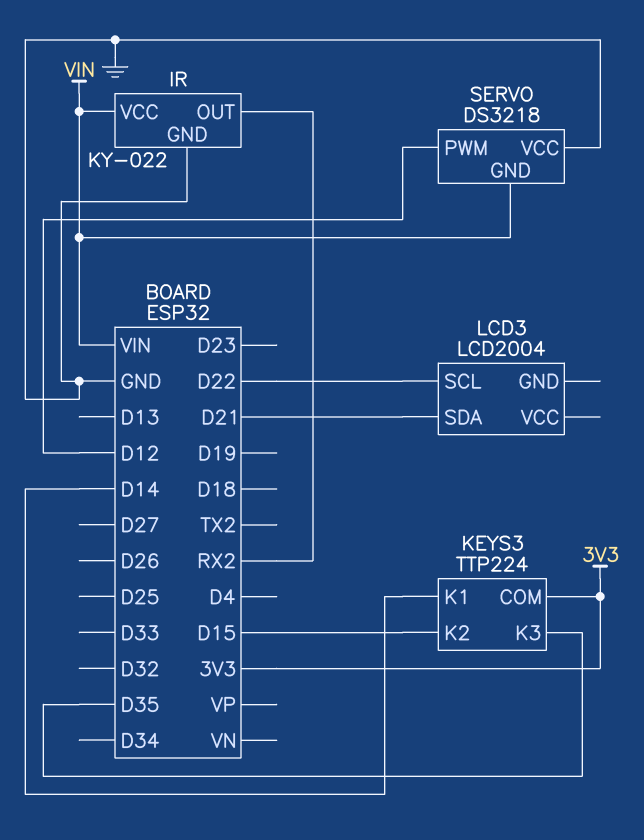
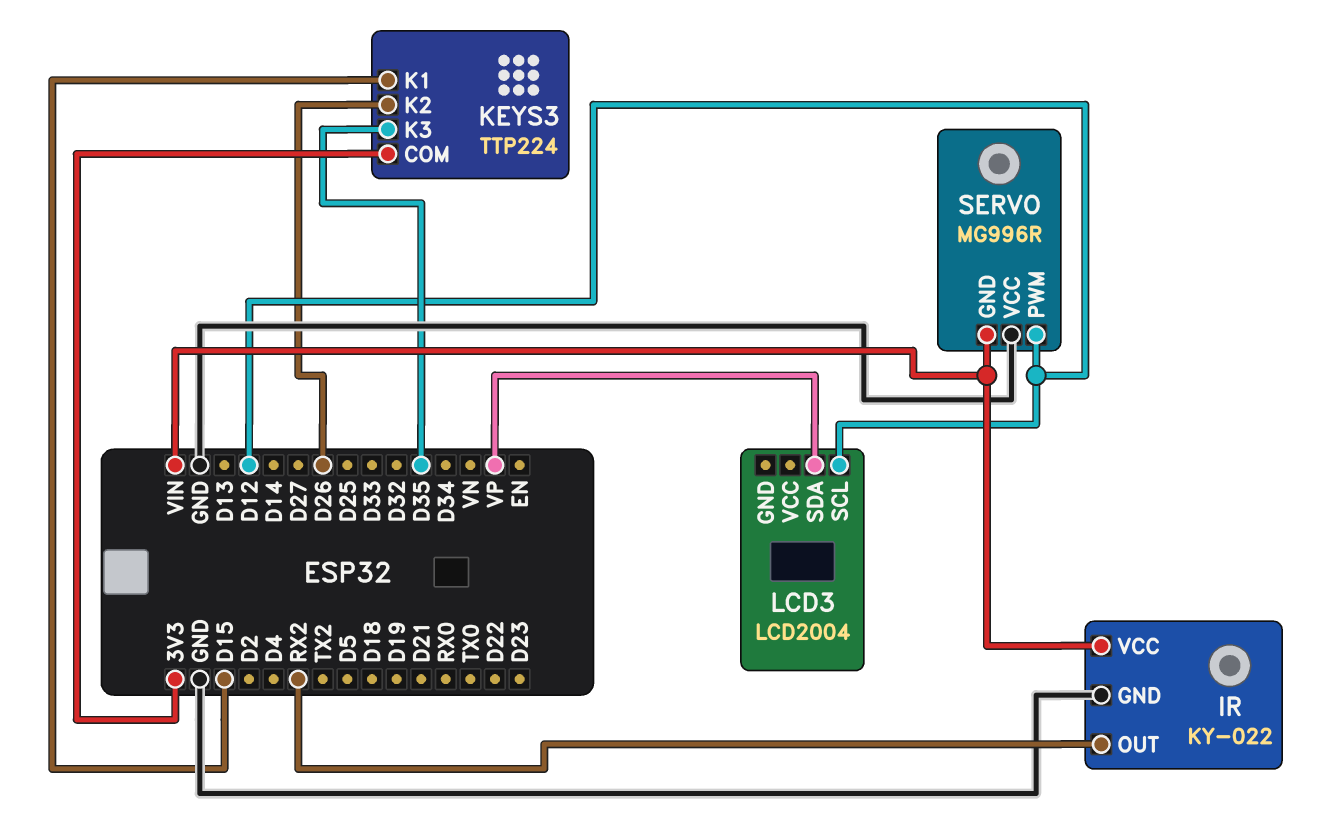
KEYS3 pin K1: D14 -> D15
KEYS3 pin K2: D15 -> D26
LCD3 pin SCL: D22 -> D12
LCD3 pin SDA: D21 -> VP
SERVO: DS3218 -> MG996R

